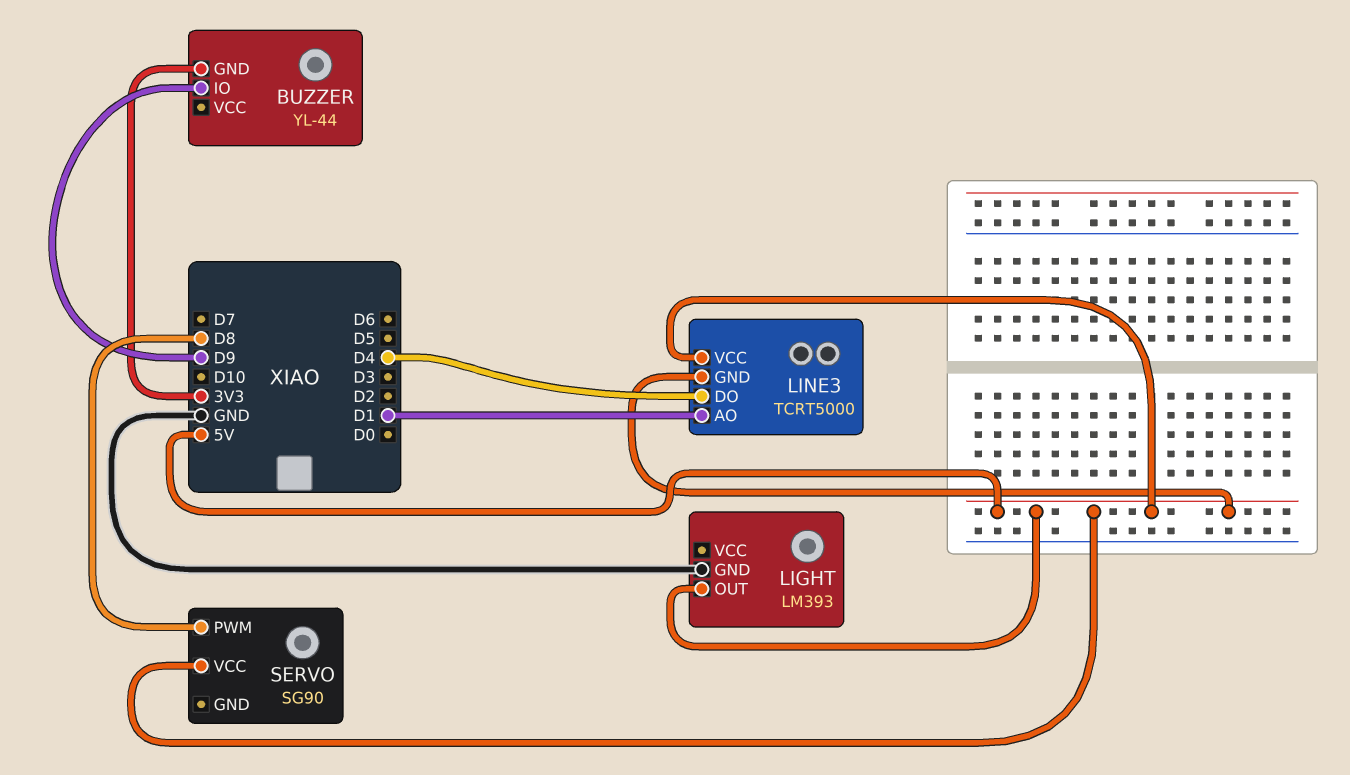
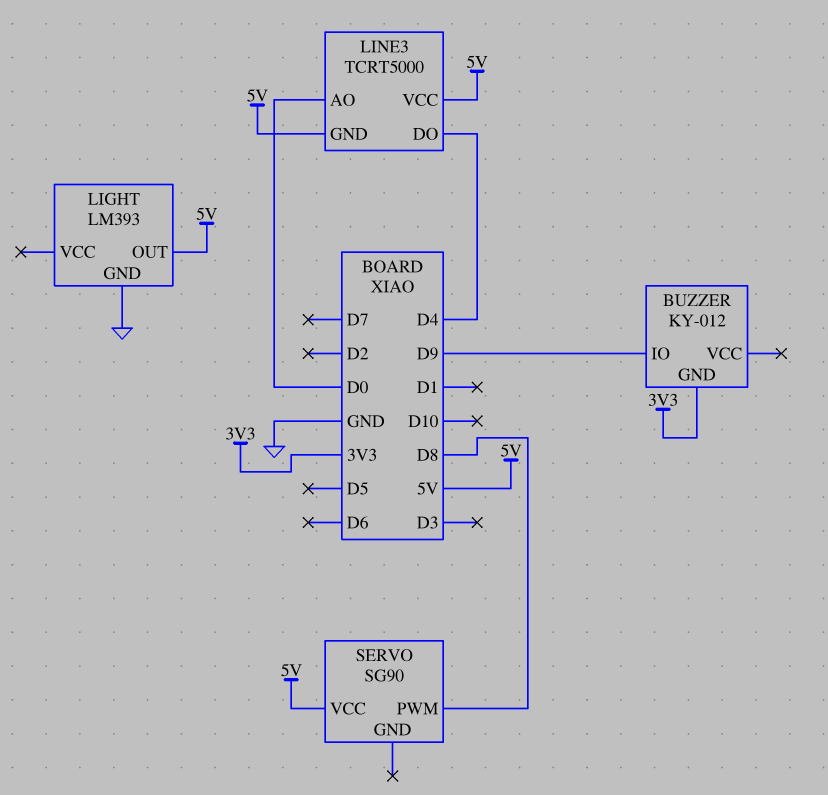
BUZZER: YL-44 -> KY-012
LINE3 pin AO: D1 -> D0

